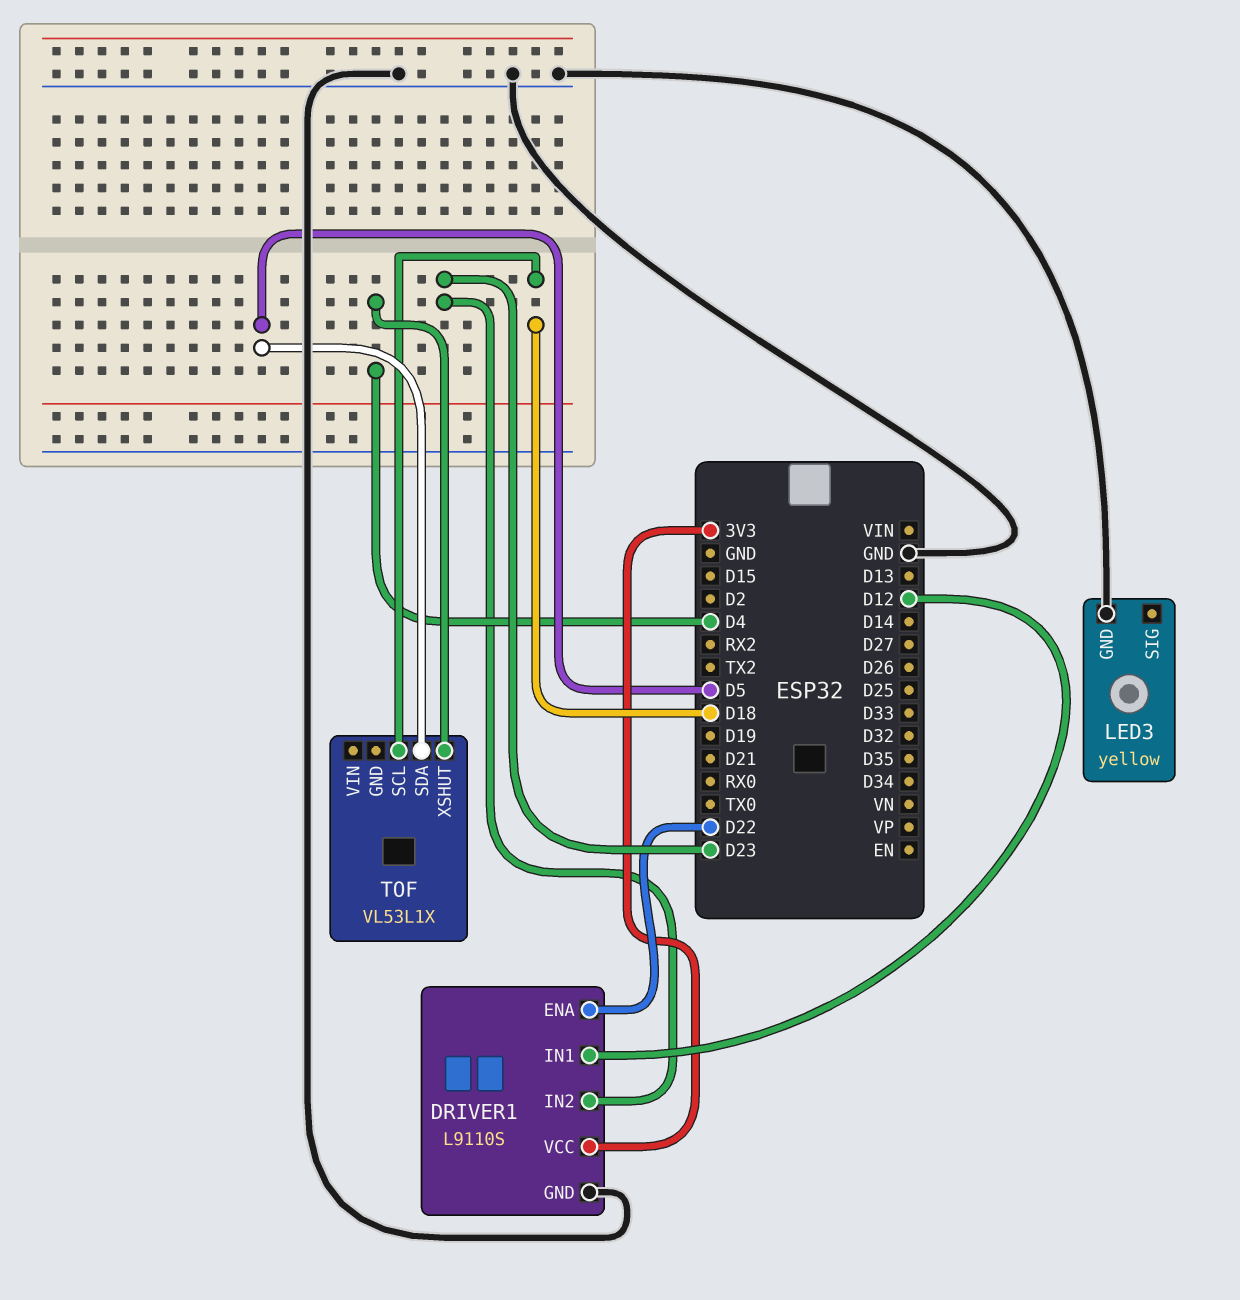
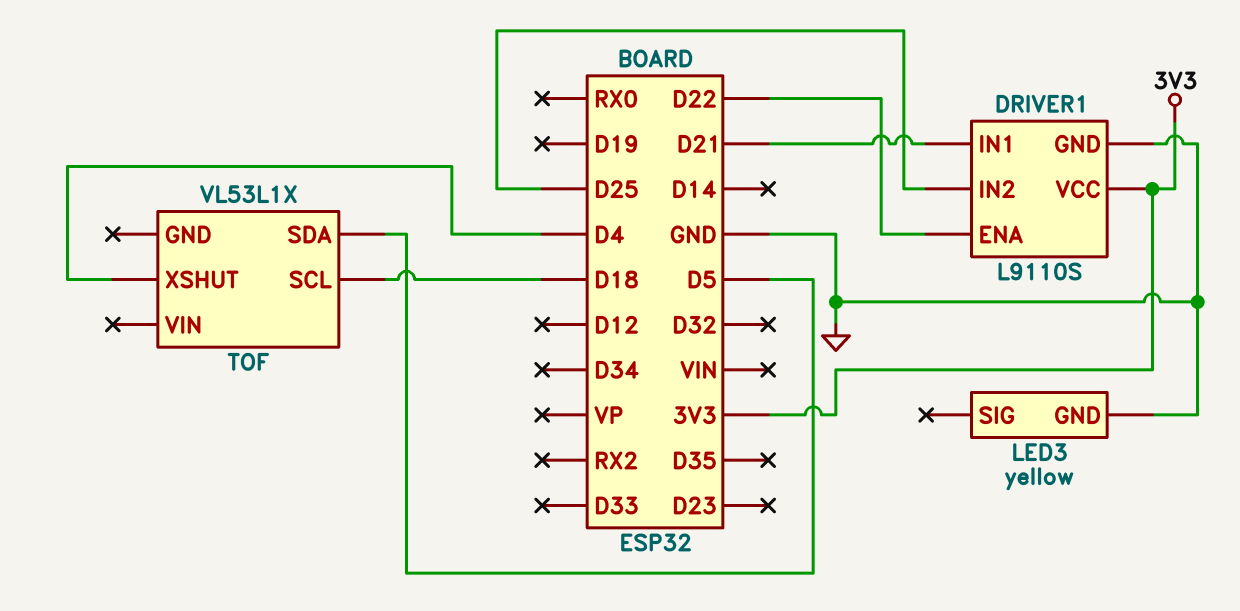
DRIVER1 pin IN1: D12 -> D21
DRIVER1 pin IN2: D23 -> D25

